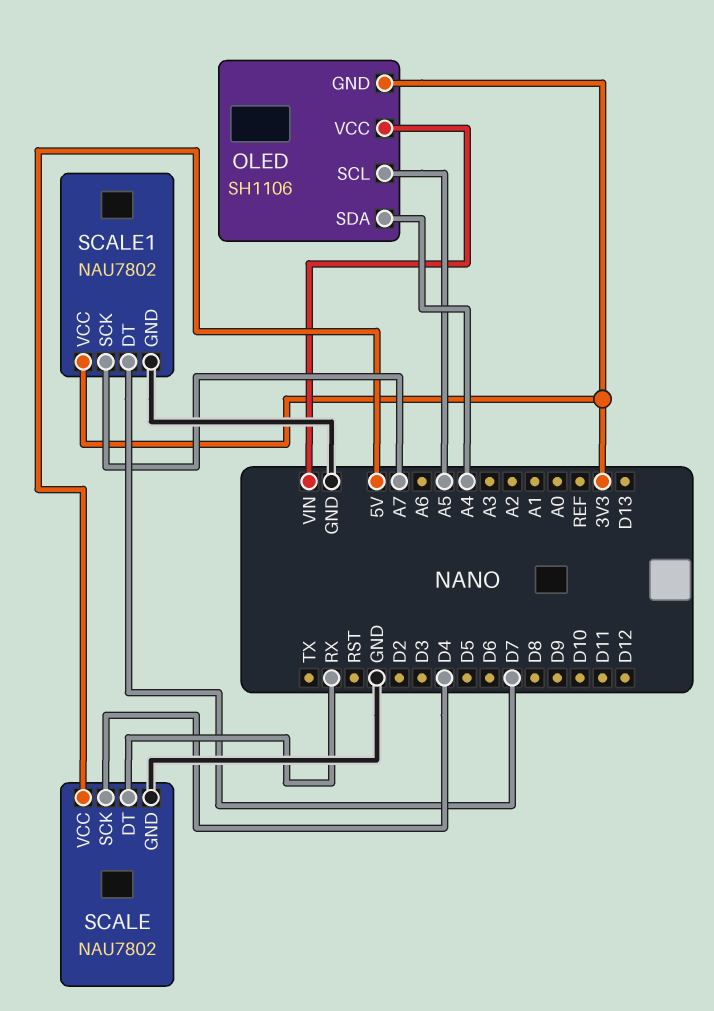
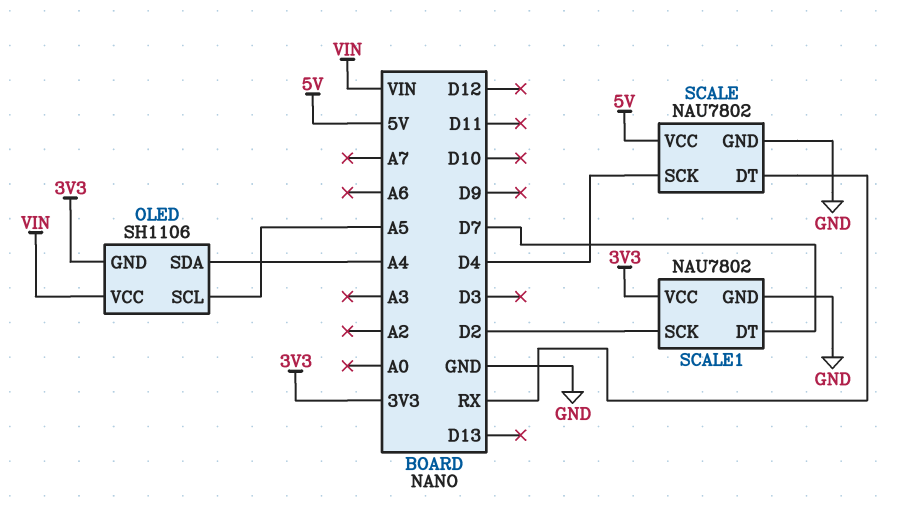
SCALE1 pin SCK: A7 -> D2

